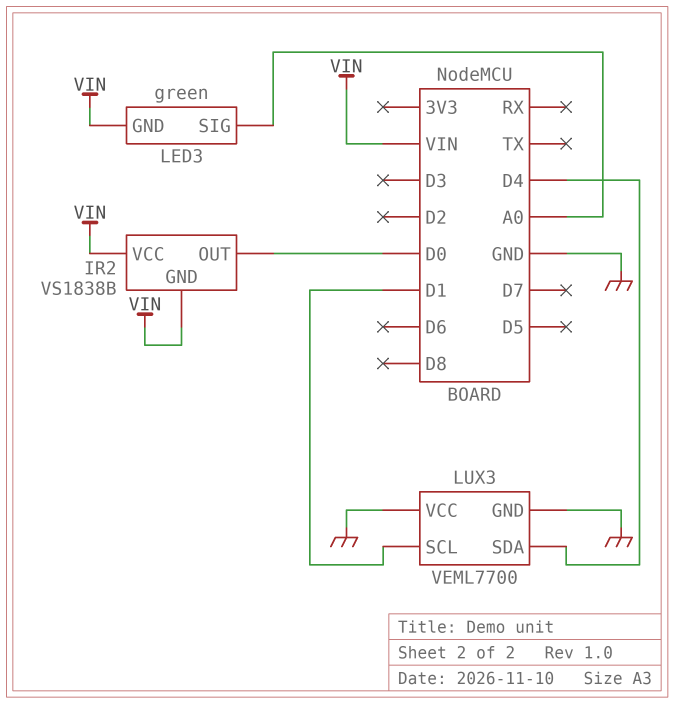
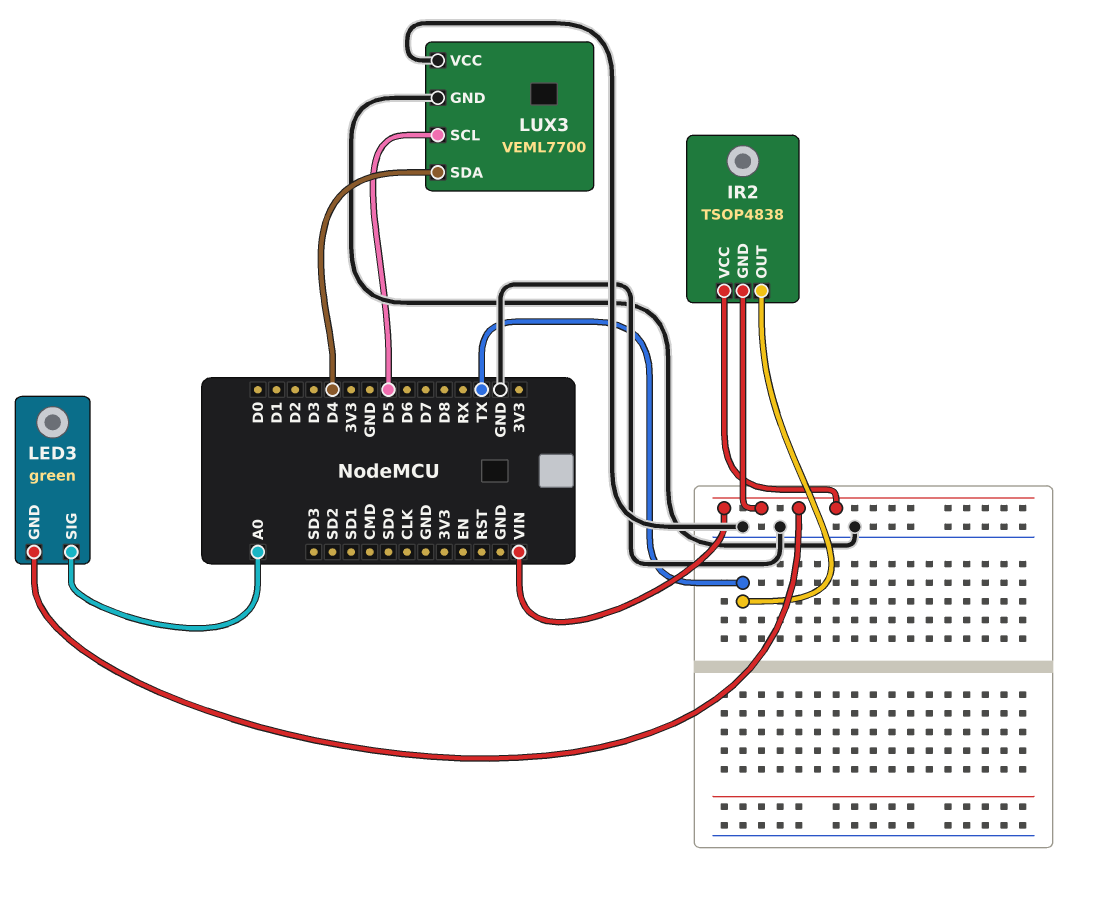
IR2: VS1838B -> TSOP4838
IR2 pin OUT: D0 -> TX
LUX3 pin SCL: D1 -> D5

